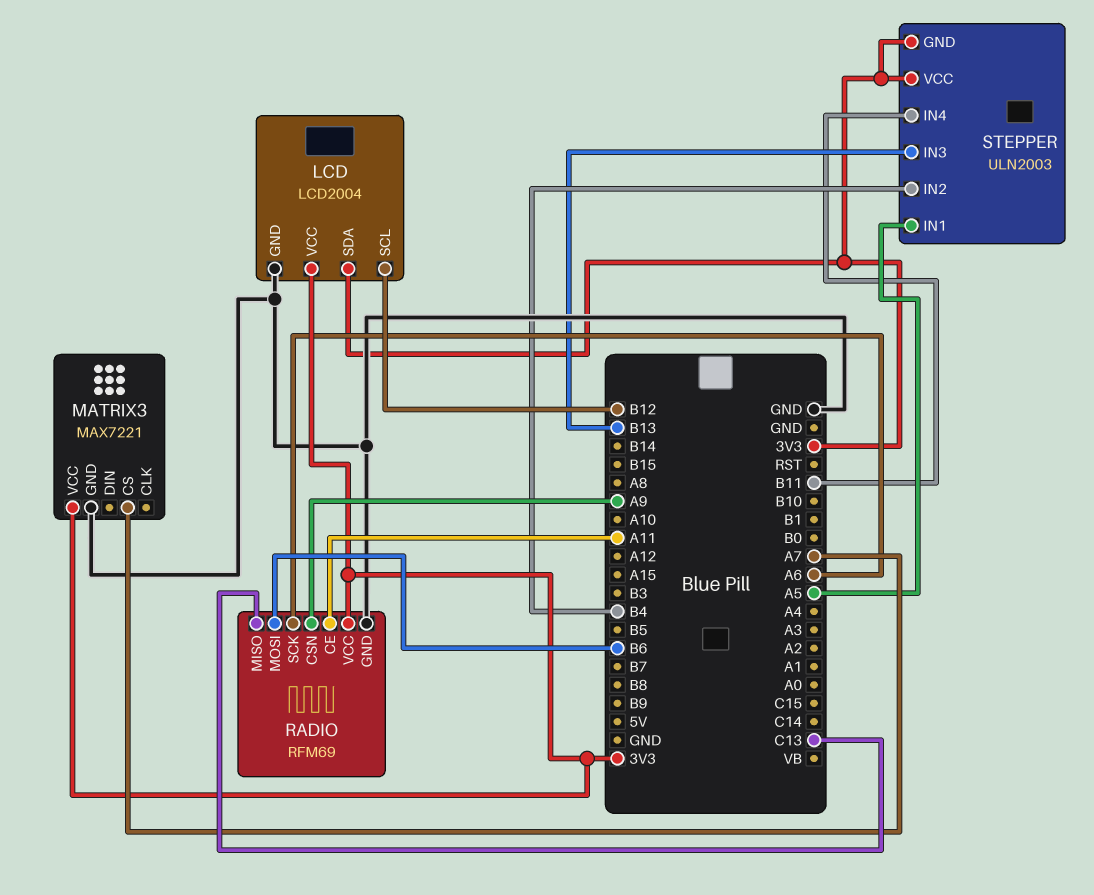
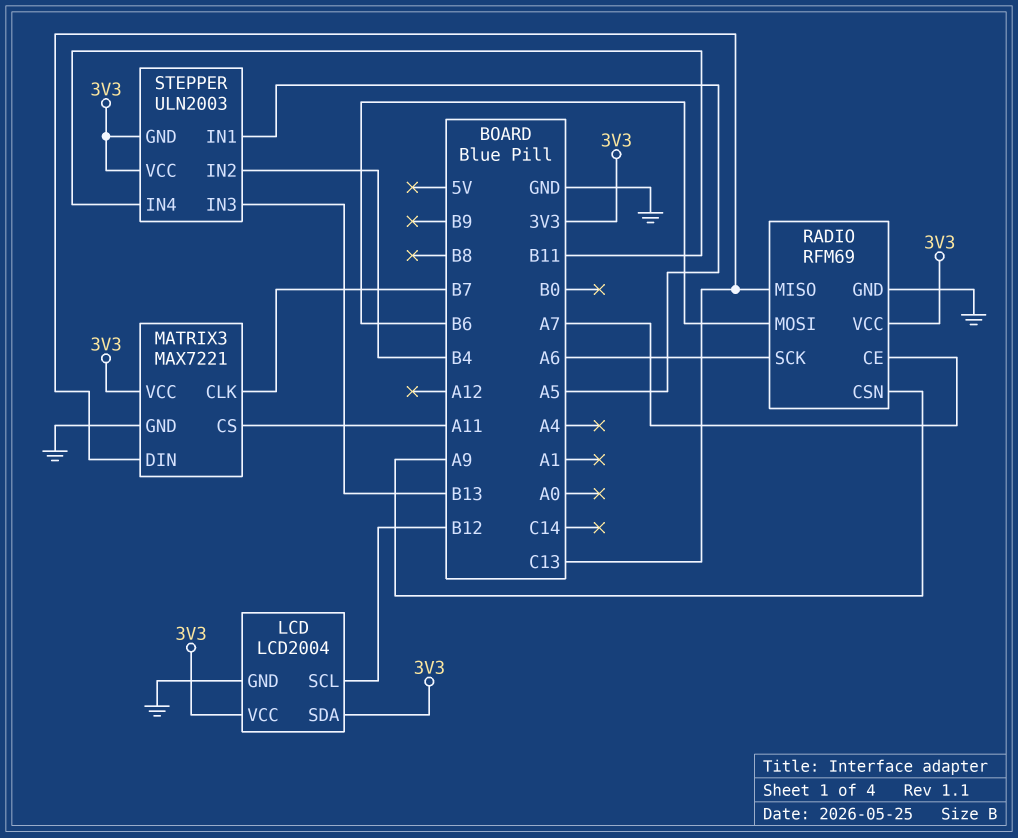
MATRIX3 pin CLK: none -> B7
MATRIX3 pin CS: A7 -> A11
MATRIX3 pin DIN: none -> C13
RADIO pin CE: A11 -> A7

